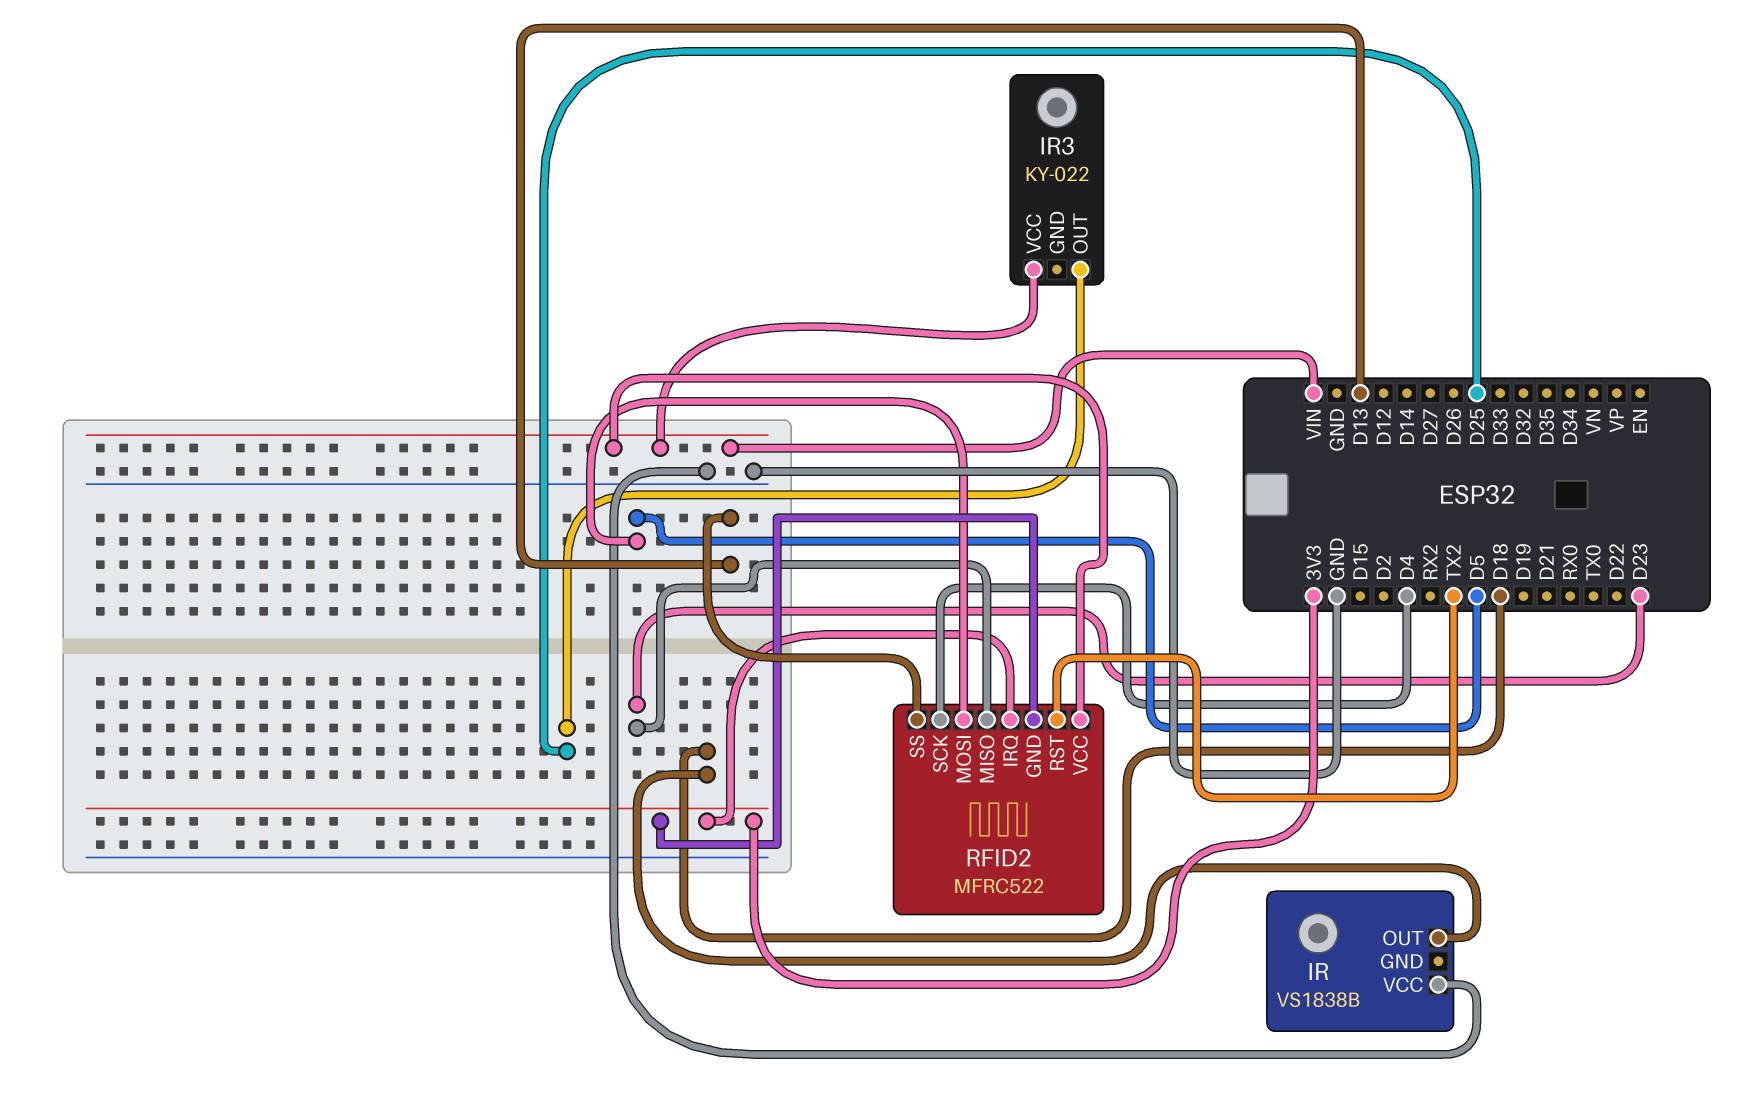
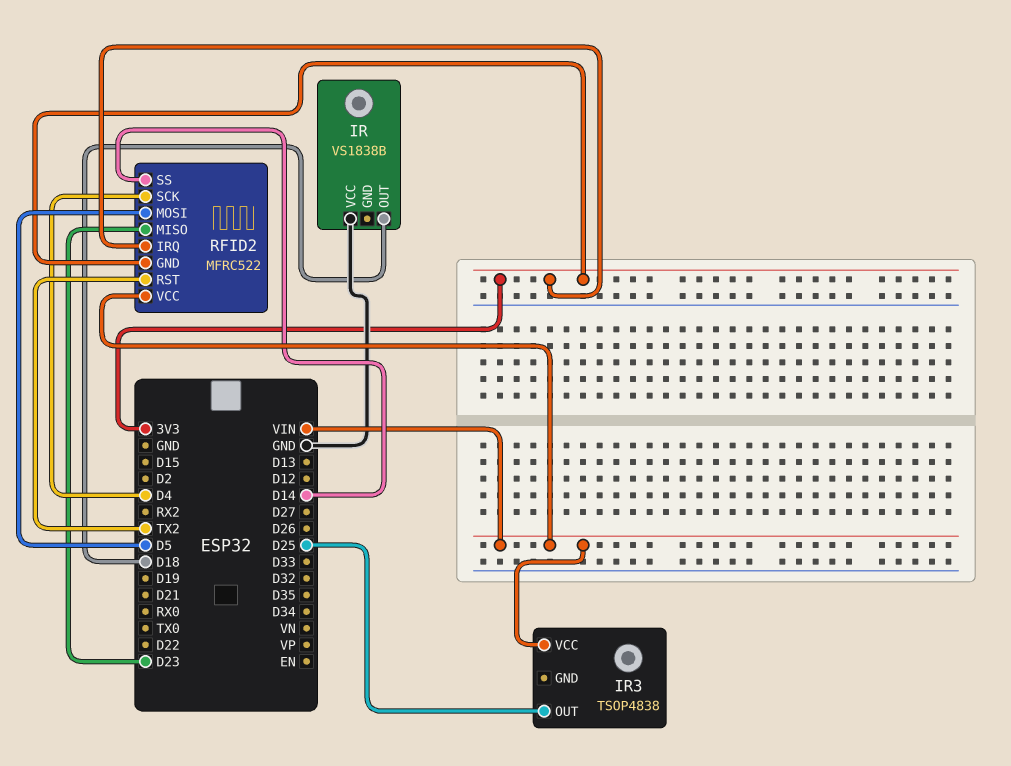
IR3: KY-022 -> TSOP4838
RFID2 pin SS: D13 -> D14

